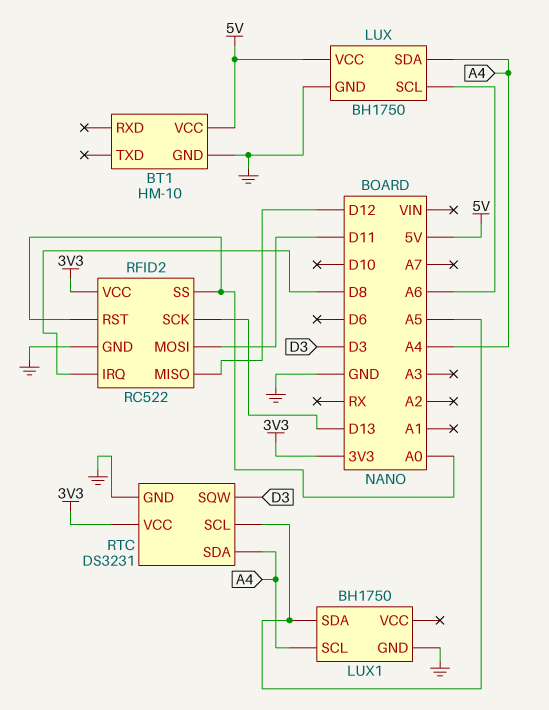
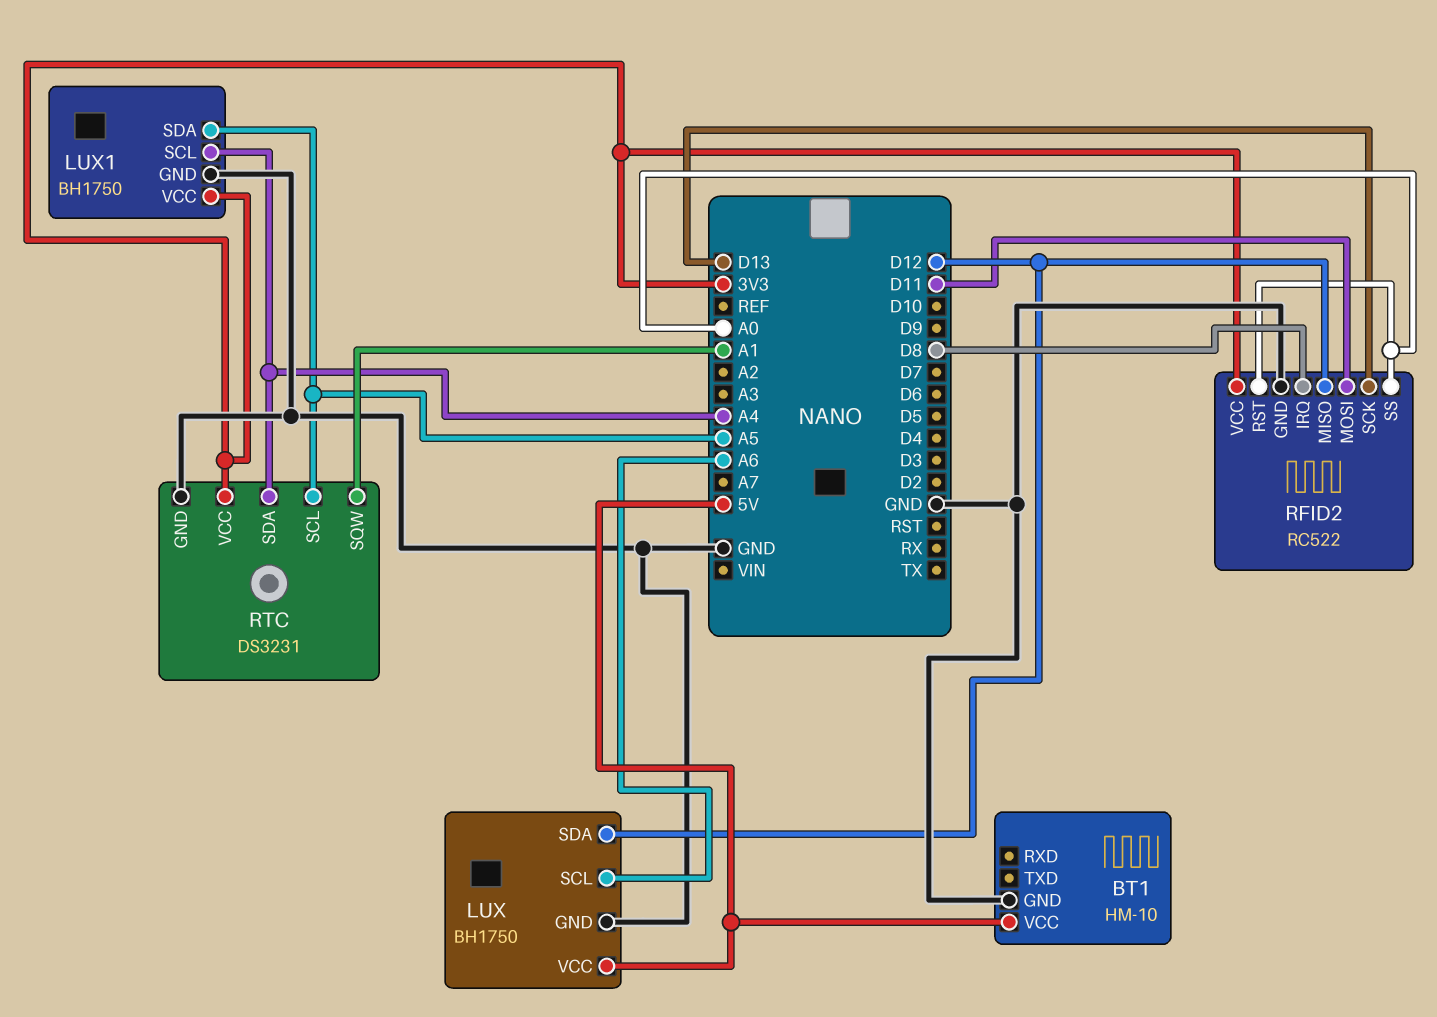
LUX pin SDA: A4 -> D12
LUX1 pin VCC: none -> 3V3
RTC pin SQW: D3 -> A1

